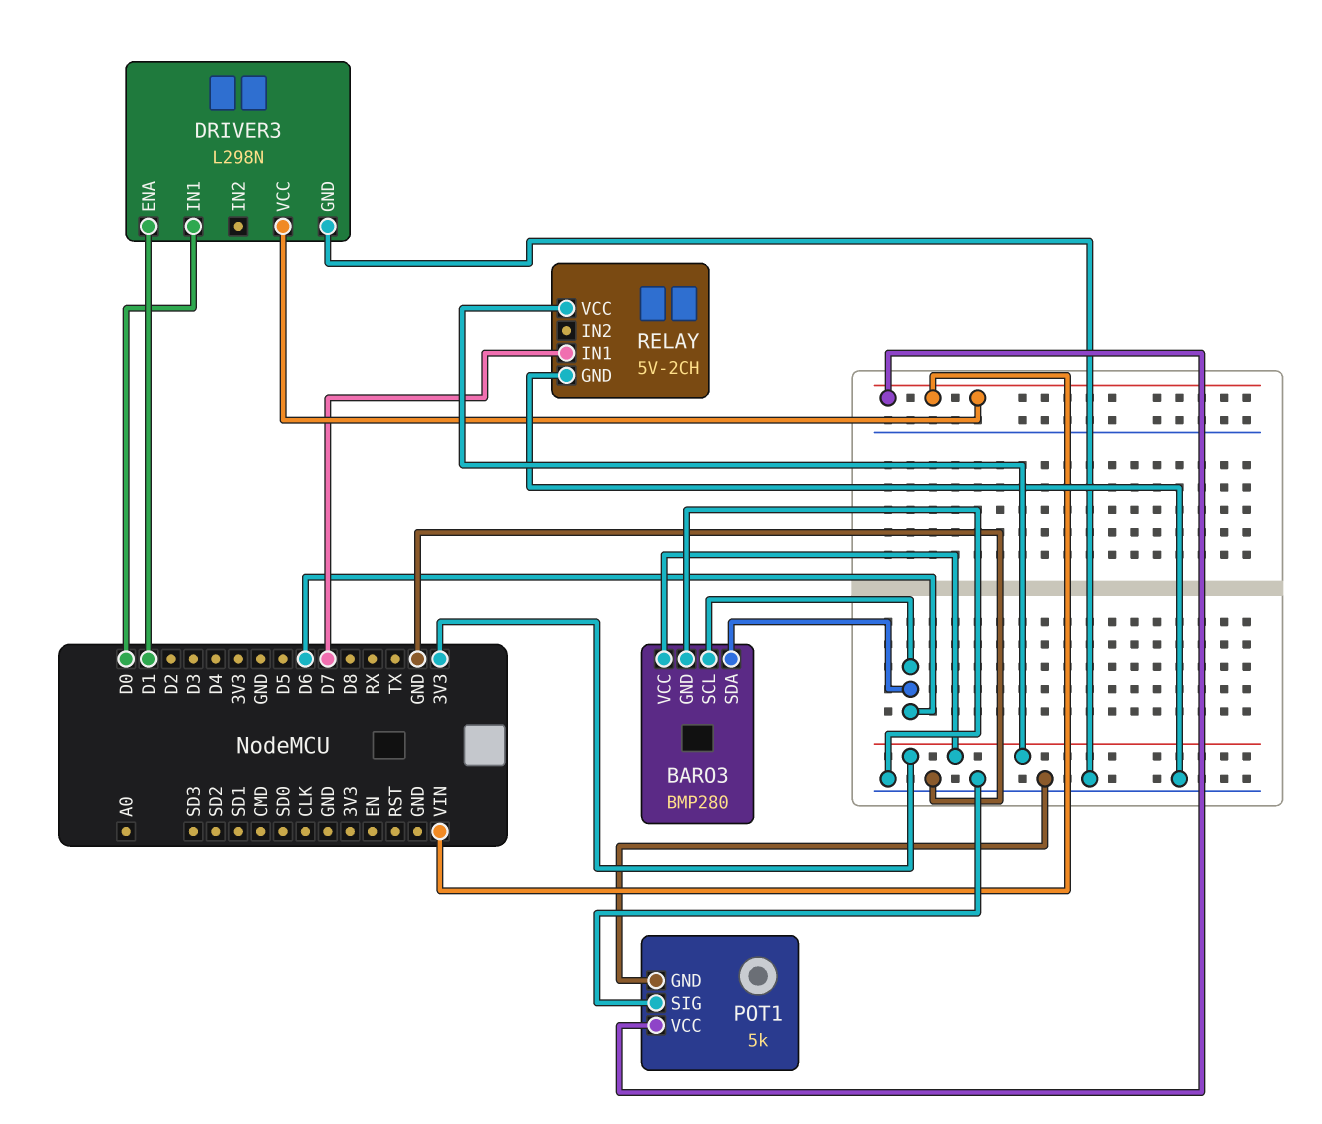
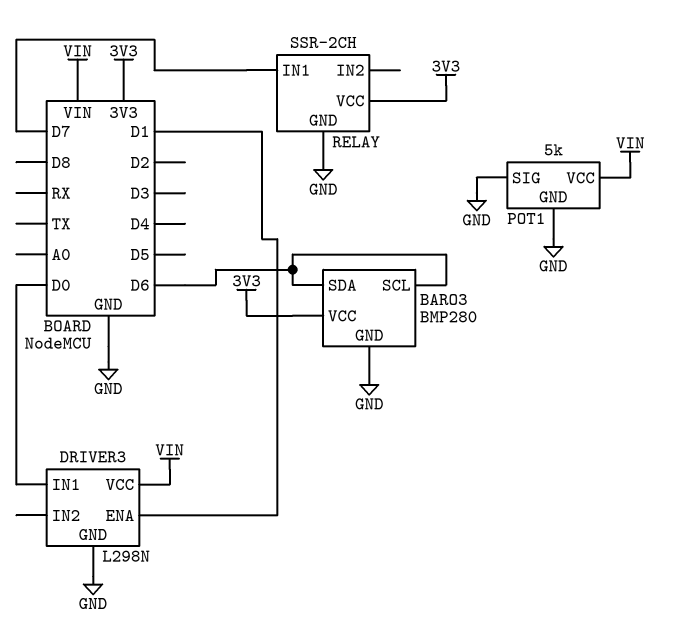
RELAY: 5V-2CH -> SSR-2CH

